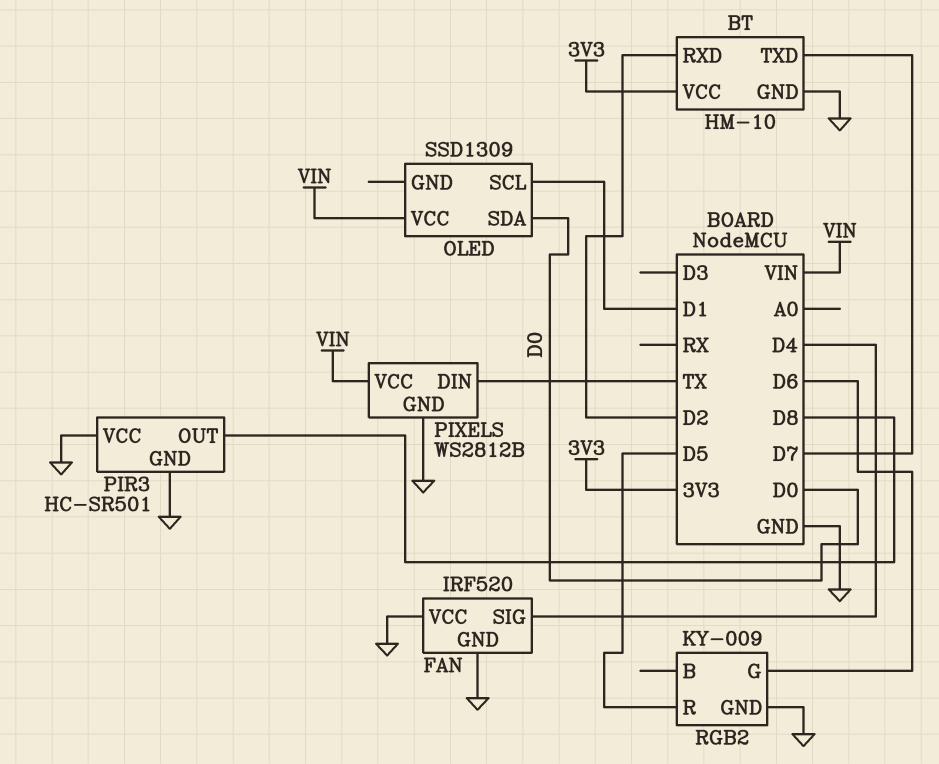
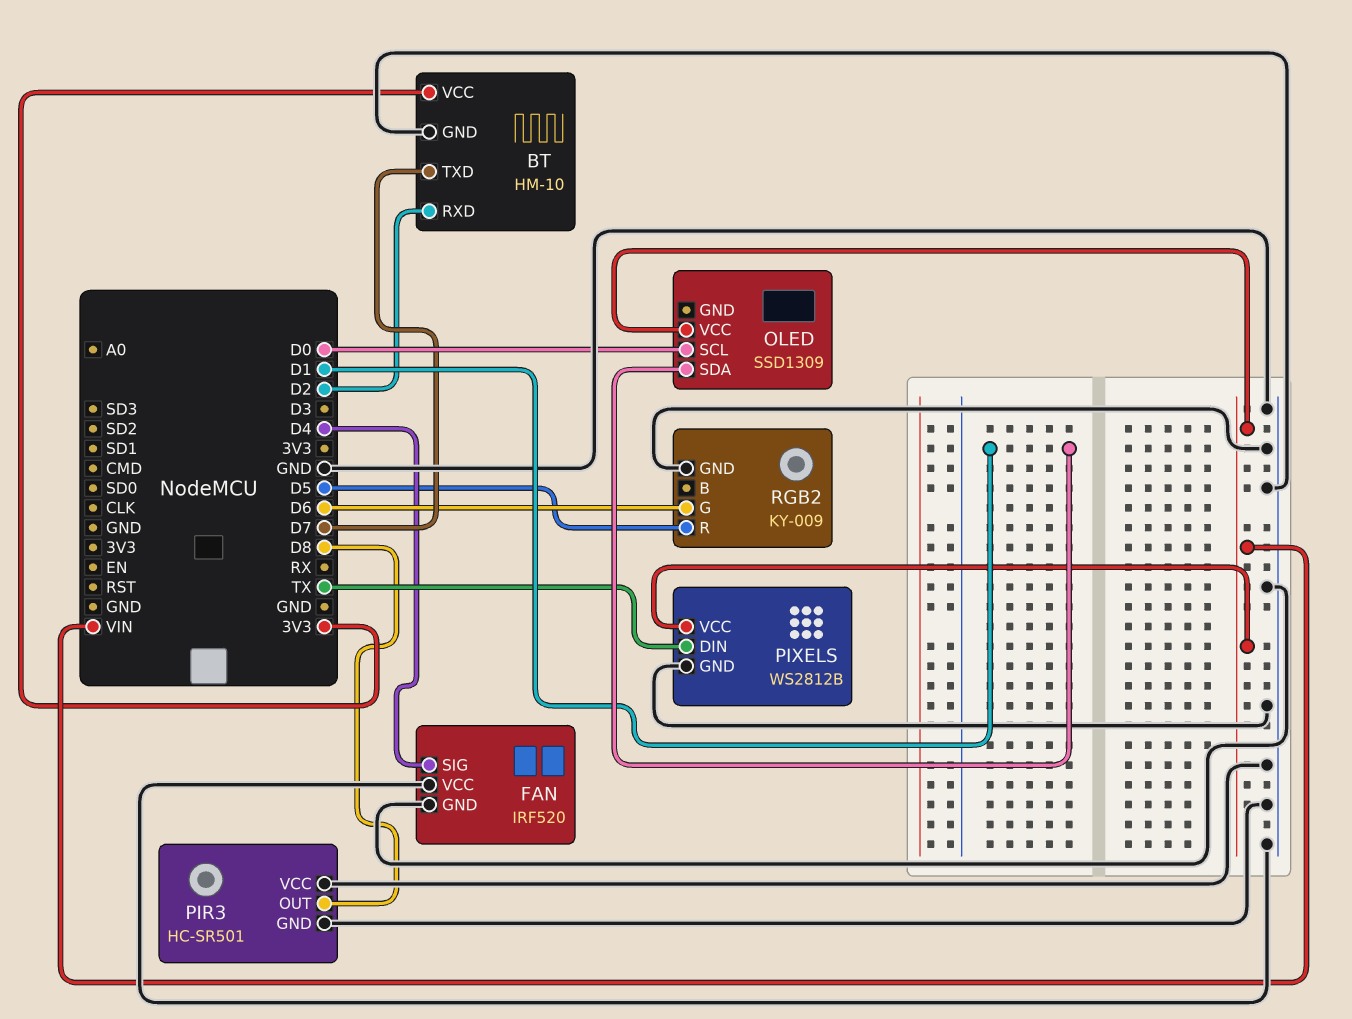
OLED pin SCL: D1 -> D0
OLED pin SDA: D0 -> D1

